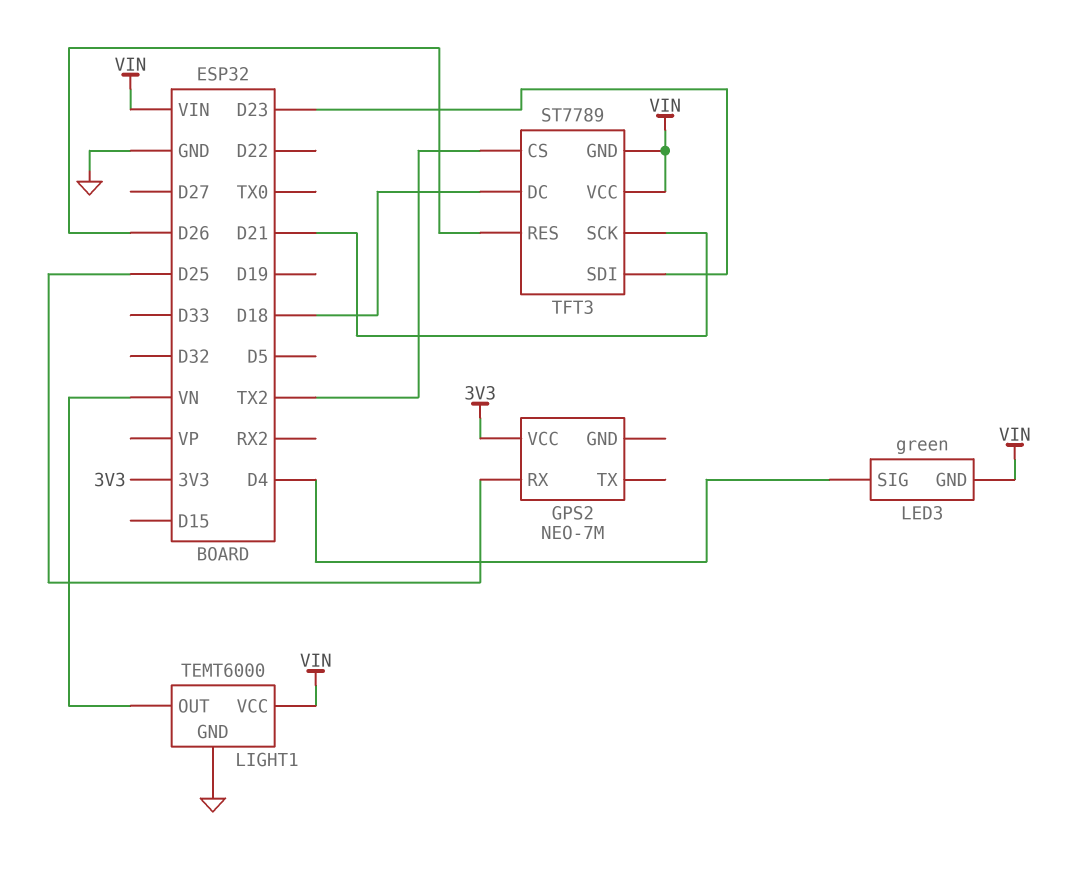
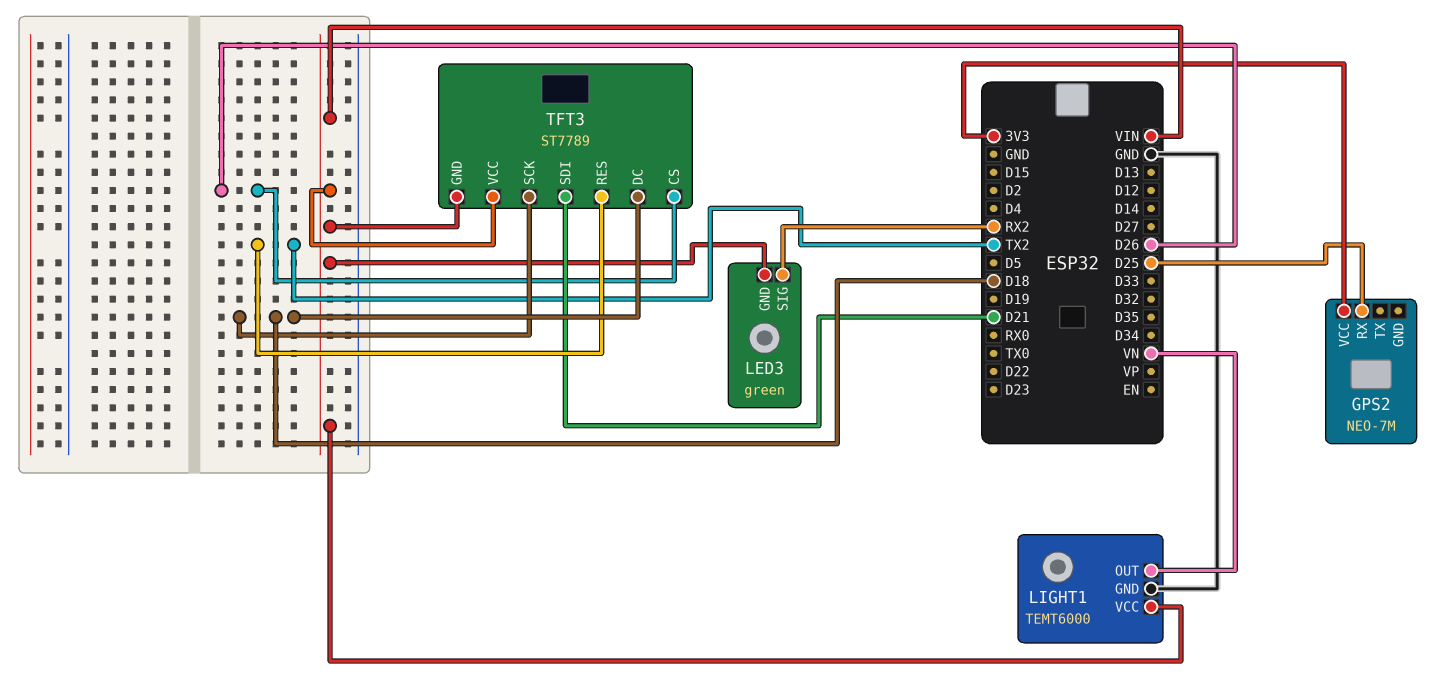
LED3 pin SIG: D4 -> RX2
TFT3 pin CS: TX2 -> D26
TFT3 pin RES: D26 -> TX2
TFT3 pin SCK: D21 -> D18
TFT3 pin SDI: D23 -> D21

